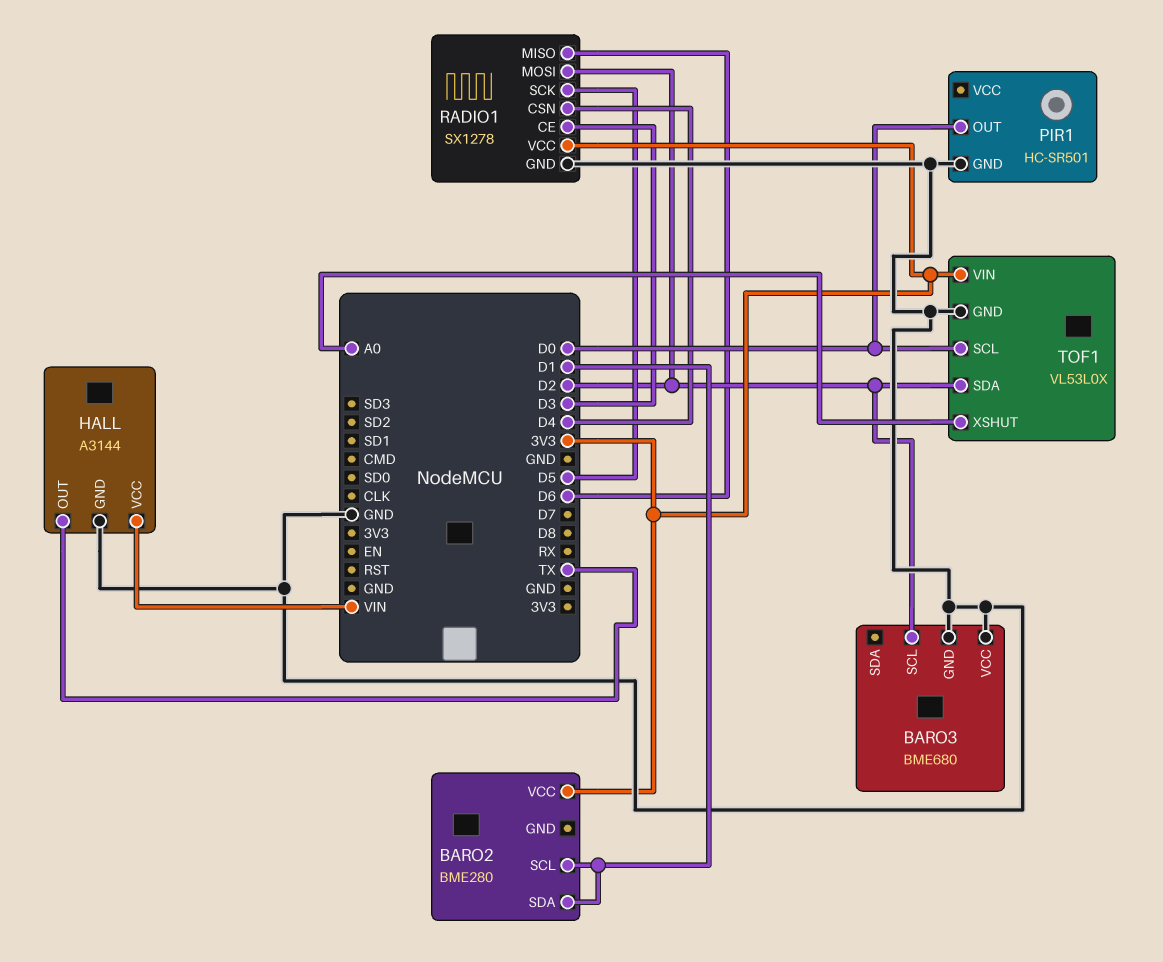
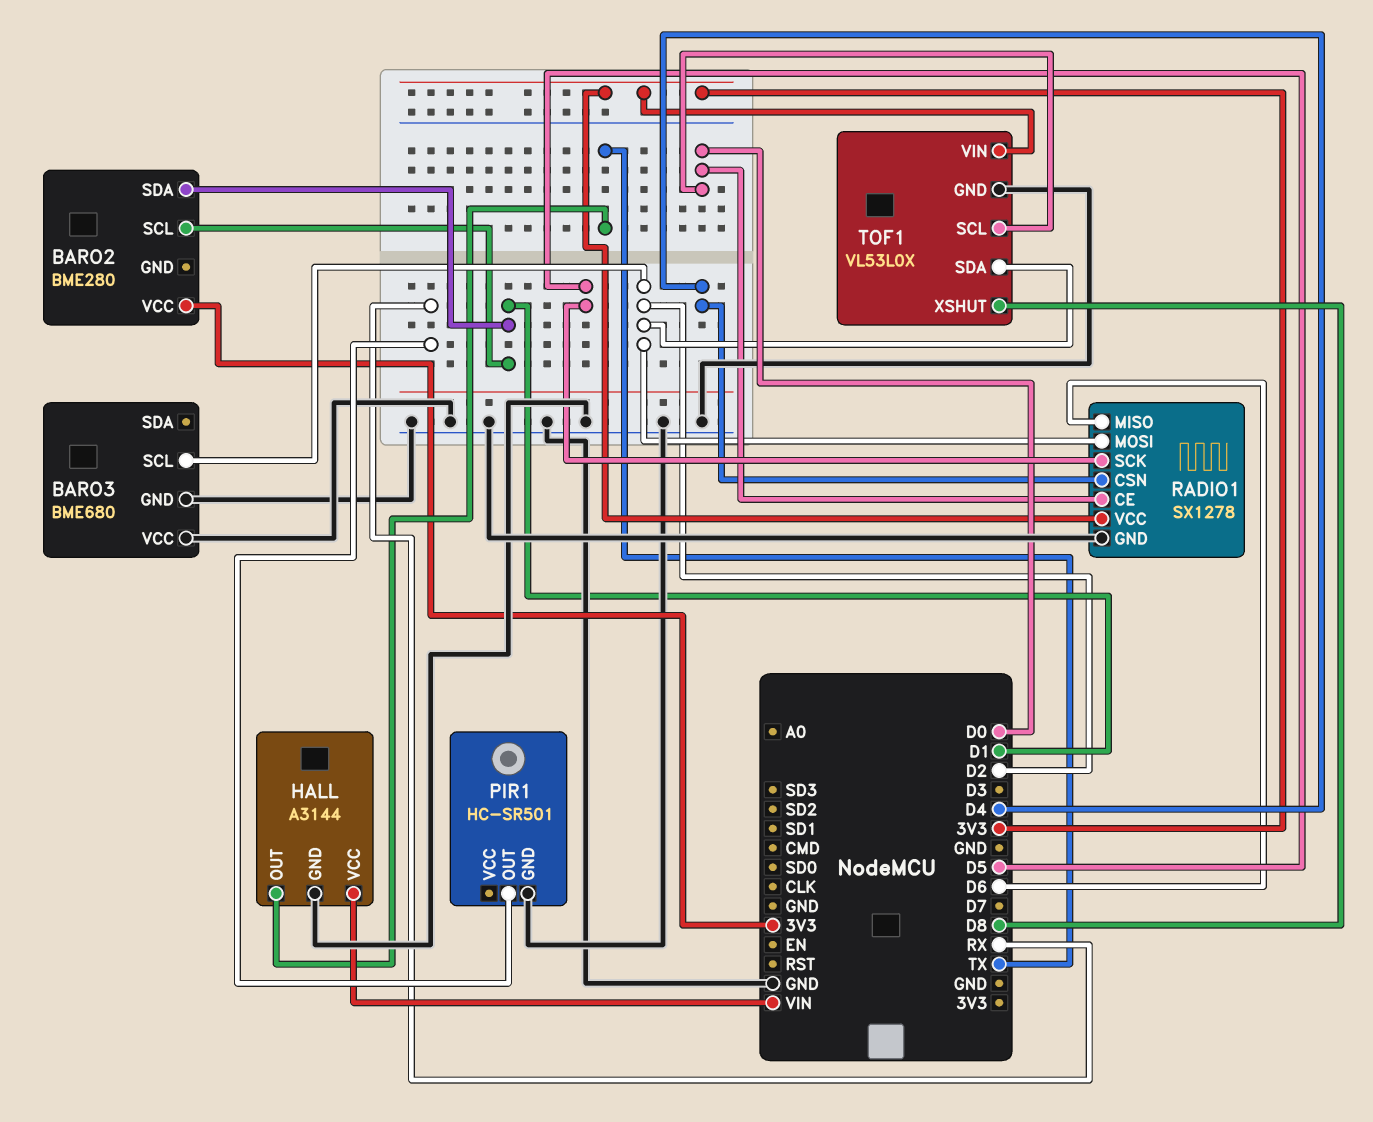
PIR1 pin OUT: D0 -> RX
RADIO1 pin CE: D3 -> D0
TOF1 pin XSHUT: A0 -> D8

